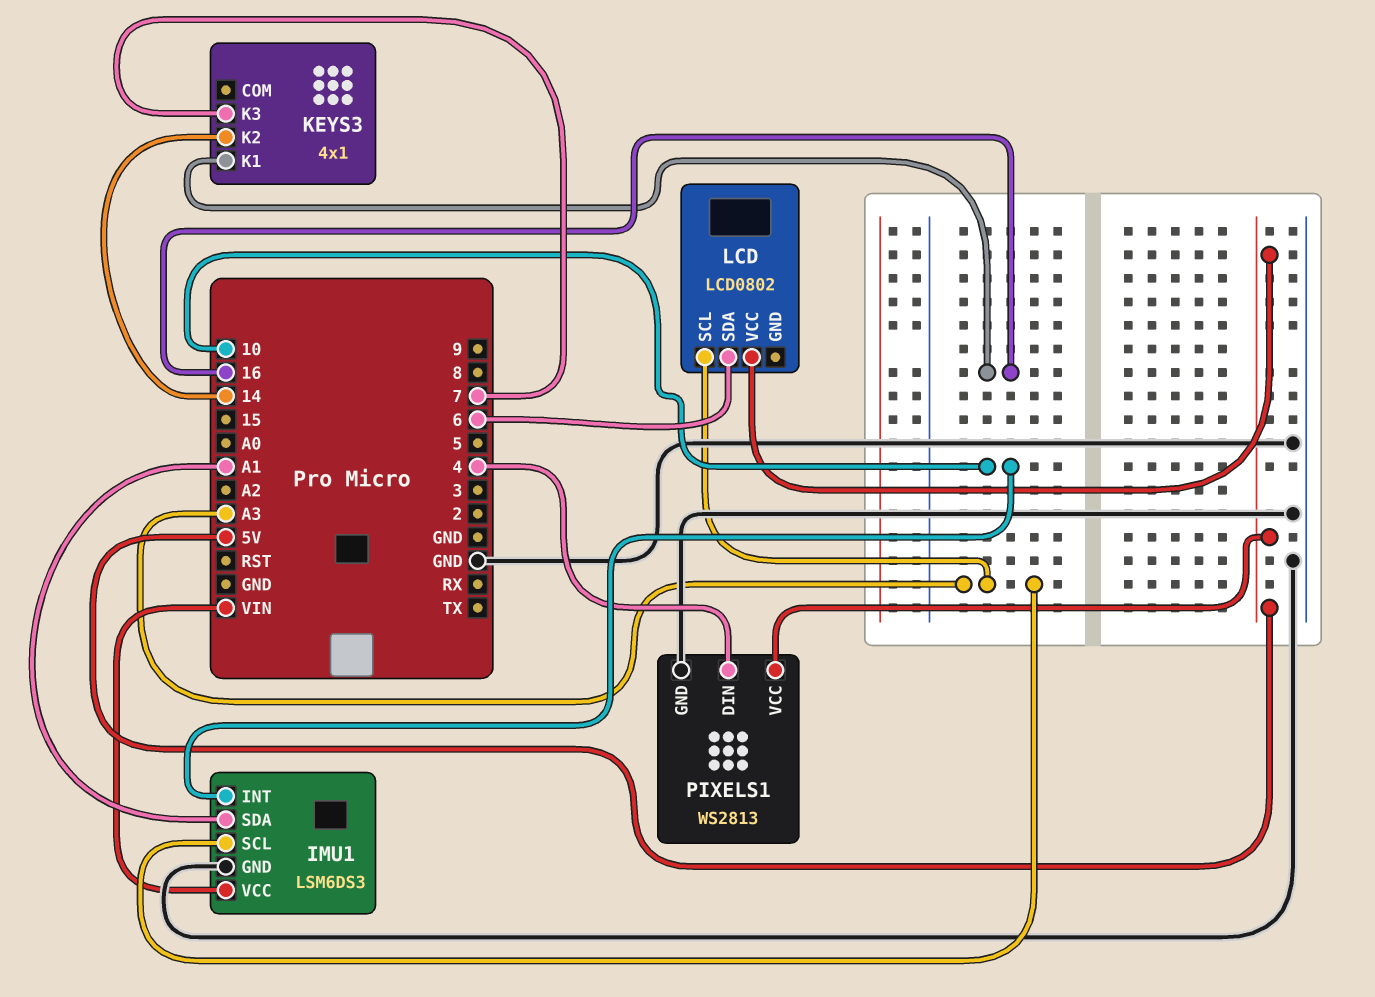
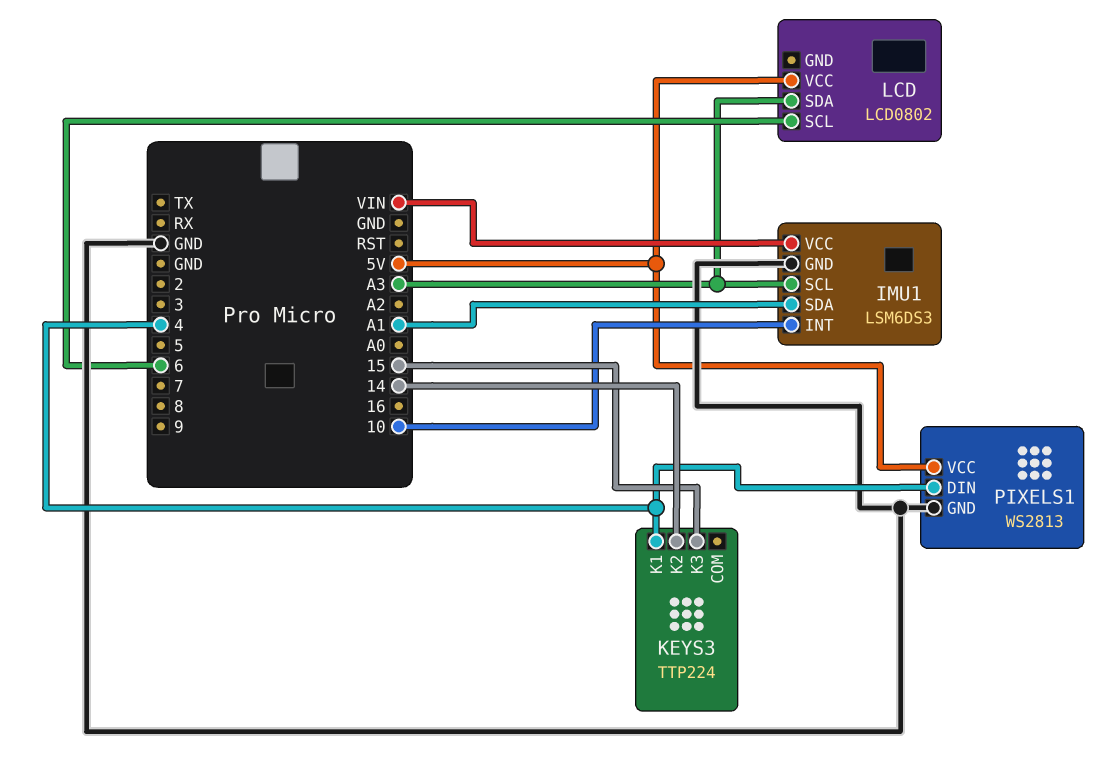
KEYS3: 4x1 -> TTP224
KEYS3 pin K1: 16 -> 4
KEYS3 pin K3: 7 -> 15
LCD pin SCL: A3 -> 6
LCD pin SDA: 6 -> A3

